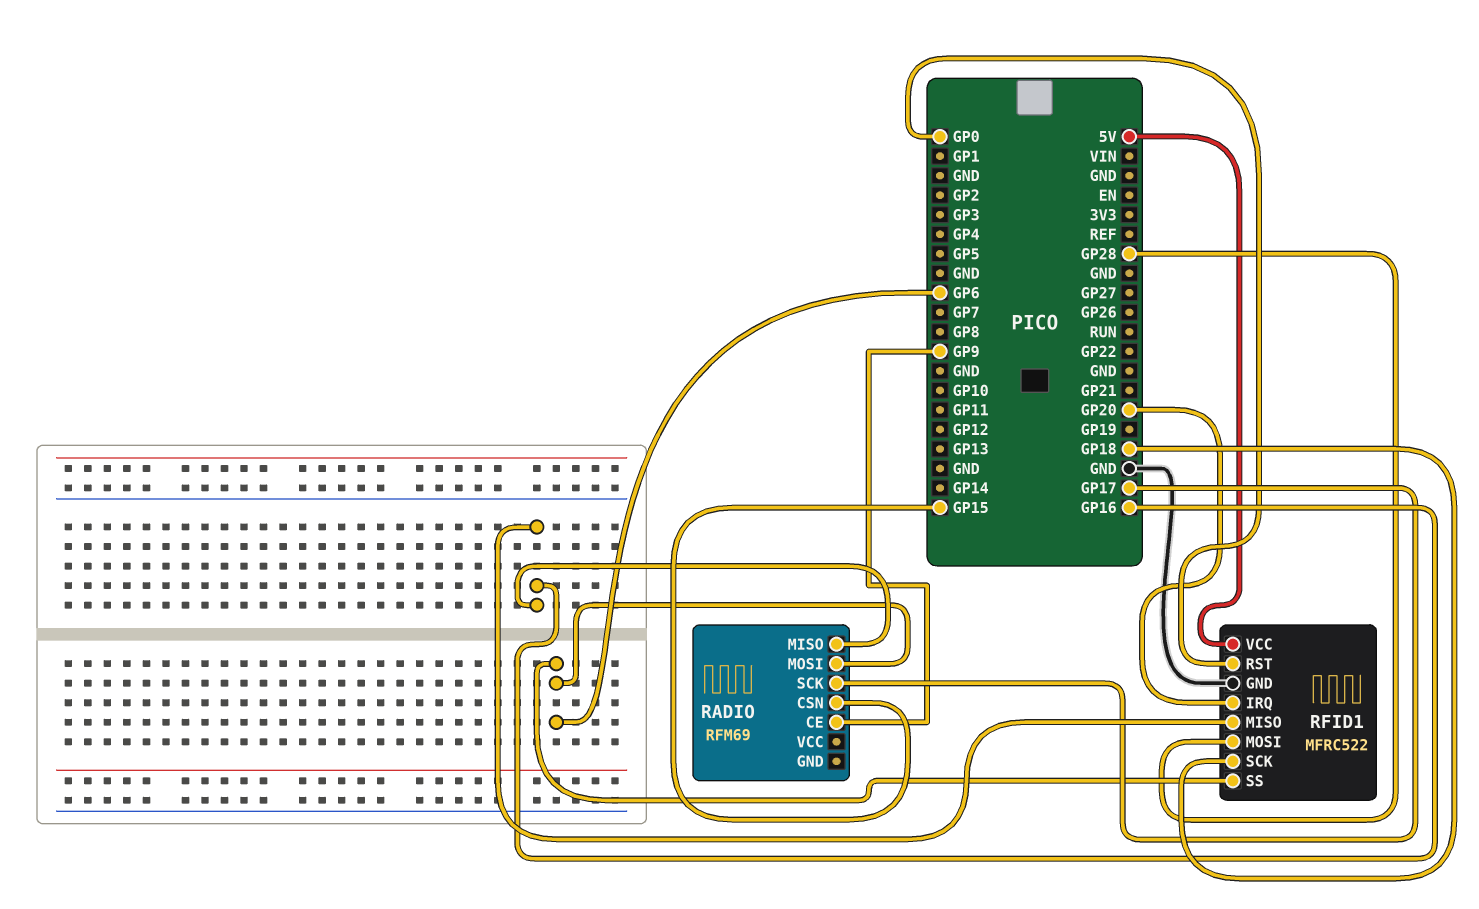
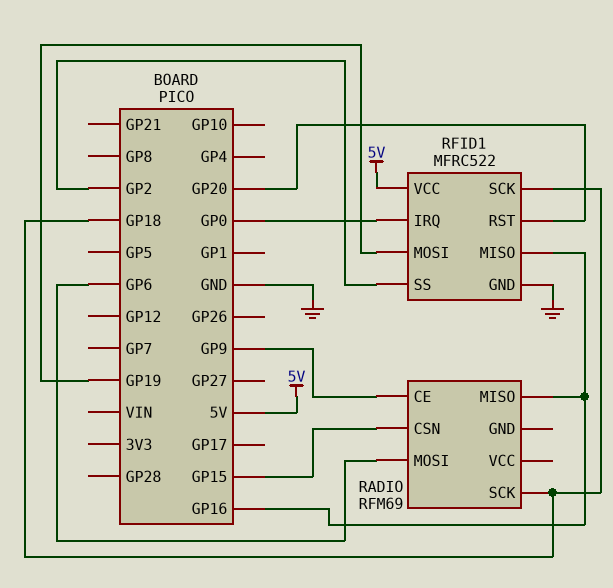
RADIO pin SCK: GP17 -> GP18
RFID1 pin IRQ: GP20 -> GP0
RFID1 pin MOSI: GP28 -> GP19
RFID1 pin RST: GP0 -> GP20
RFID1 pin SS: GP6 -> GP2

